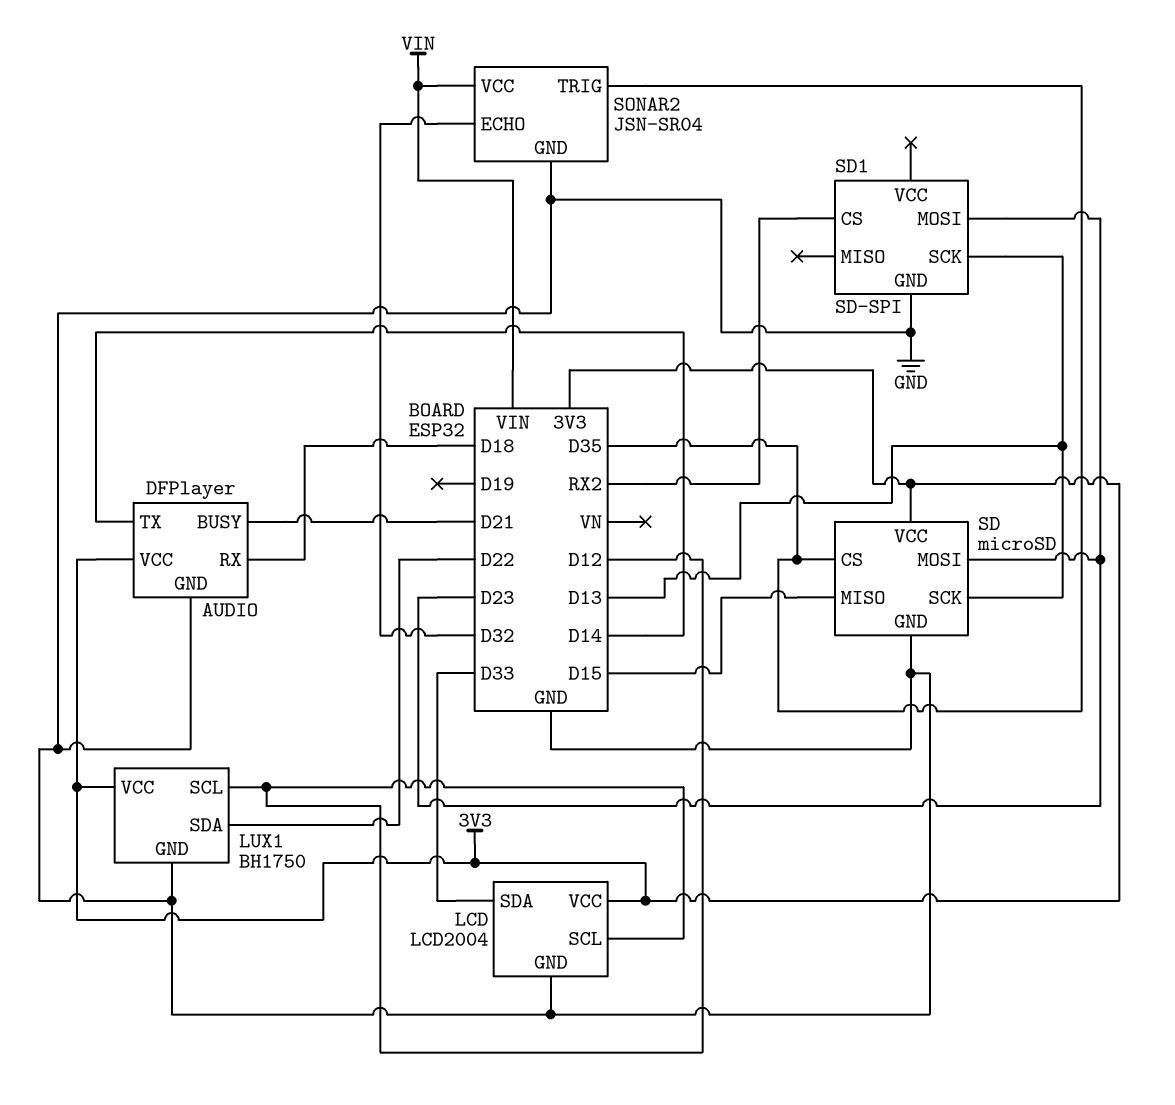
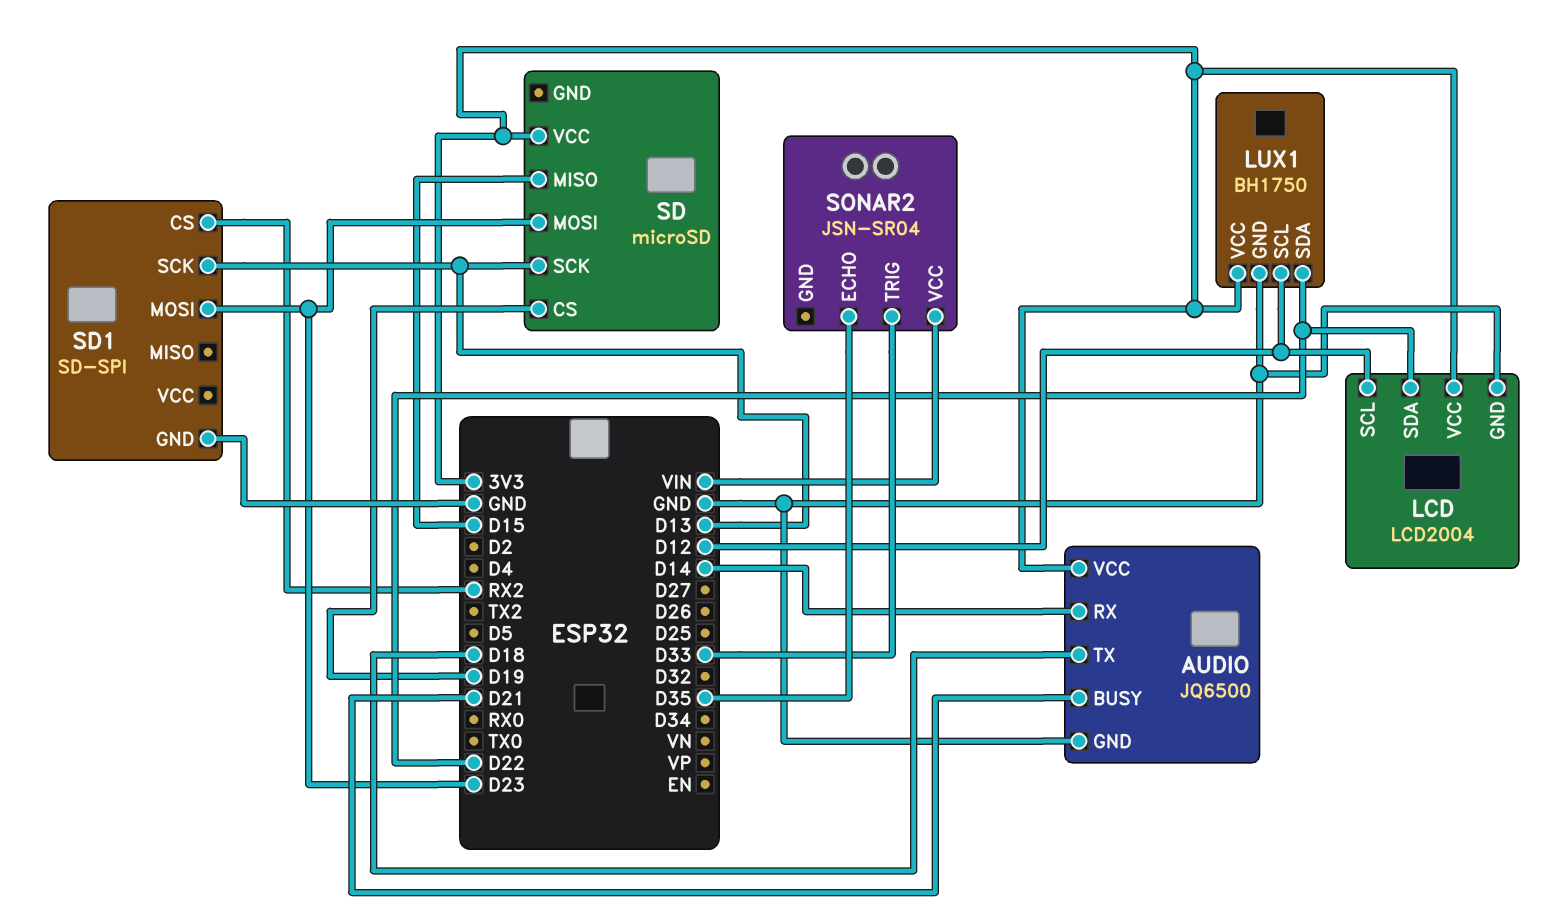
AUDIO: DFPlayer -> JQ6500
AUDIO pin RX: D18 -> D14
AUDIO pin TX: D14 -> D18
LCD pin SDA: D33 -> D22
SD pin CS: D35 -> D19
SD pin GND: GND -> none
SONAR2 pin ECHO: D32 -> D35
SONAR2 pin GND: GND -> none
SONAR2 pin TRIG: D35 -> D33

